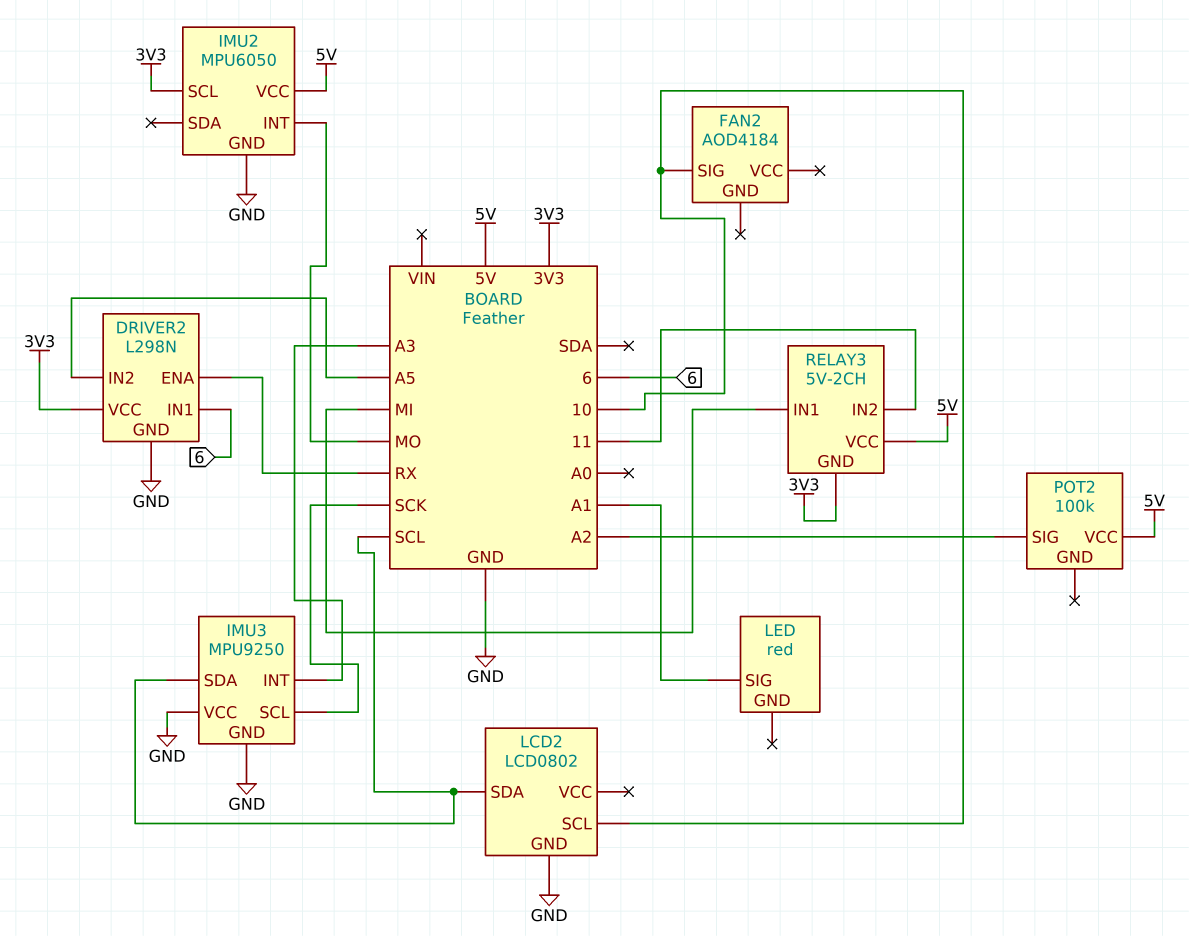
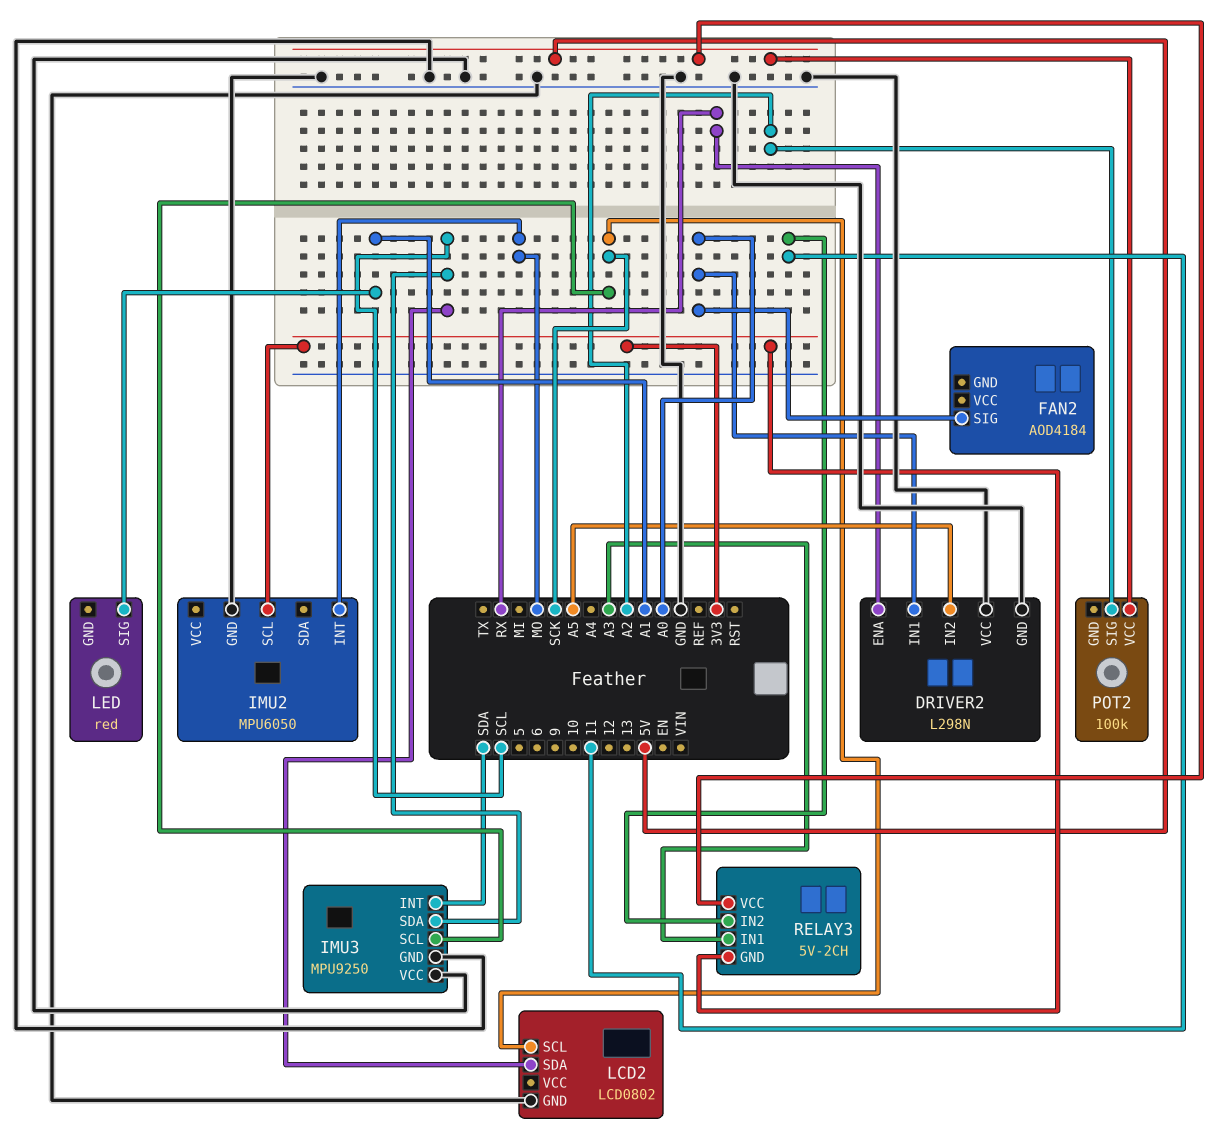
DRIVER2 pin IN1: 6 -> A0
DRIVER2 pin VCC: 3V3 -> GND
FAN2 pin SIG: 10 -> A0
IMU2 pin VCC: 5V -> none
IMU3 pin INT: A3 -> SDA
LCD2 pin SCL: 10 -> SCK
RELAY3 pin IN1: MI -> A3

